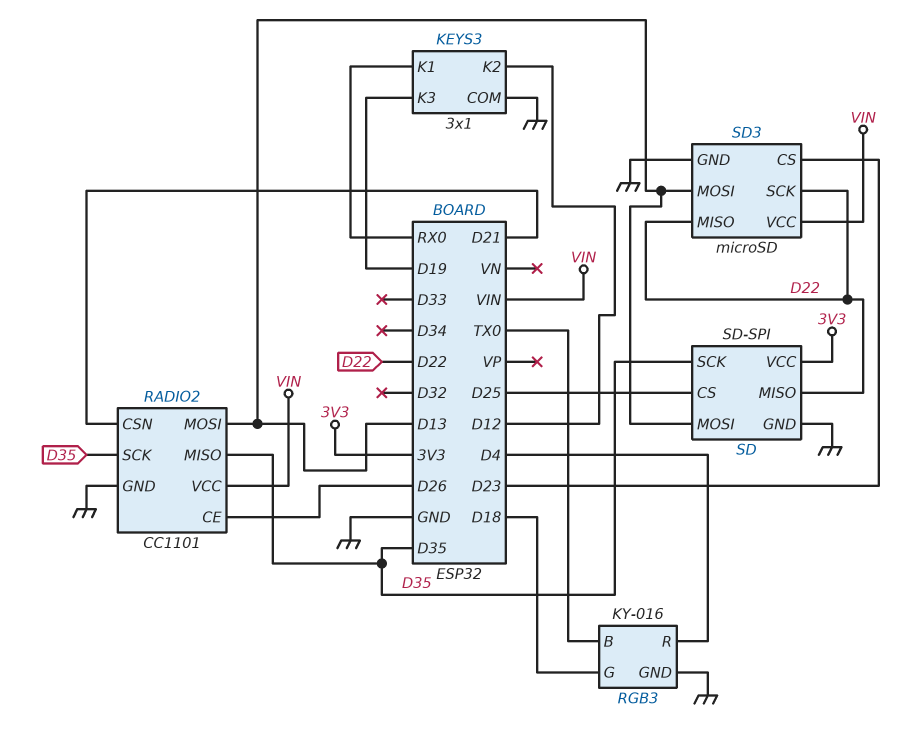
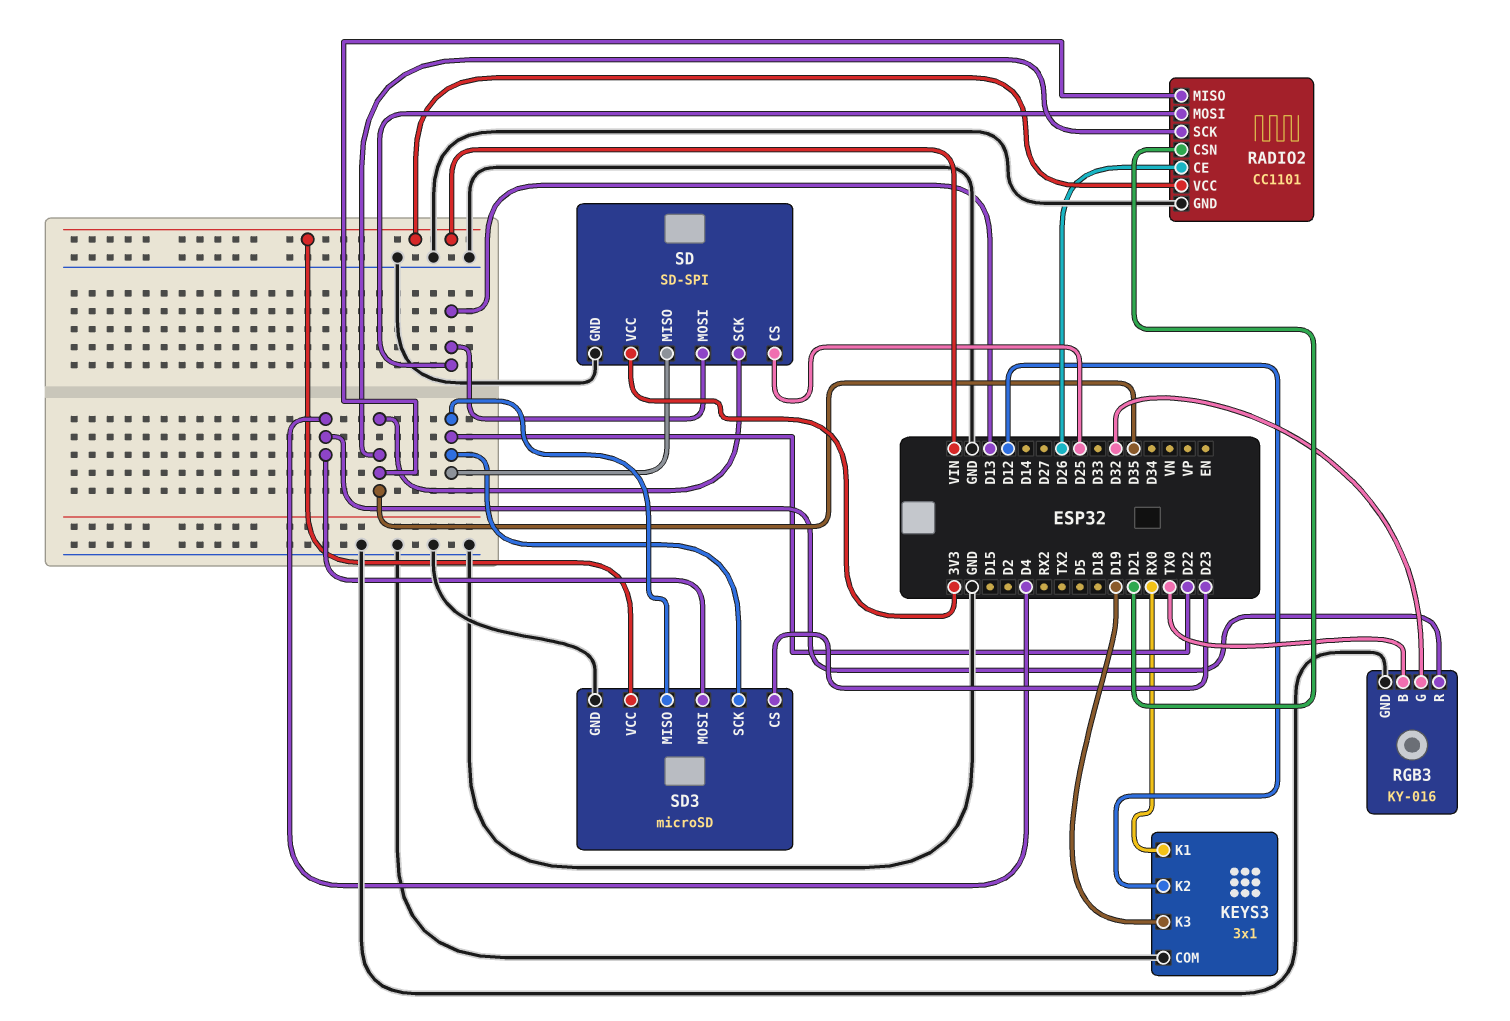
RGB3 pin G: D18 -> D32
SD3 pin MOSI: D13 -> D4

